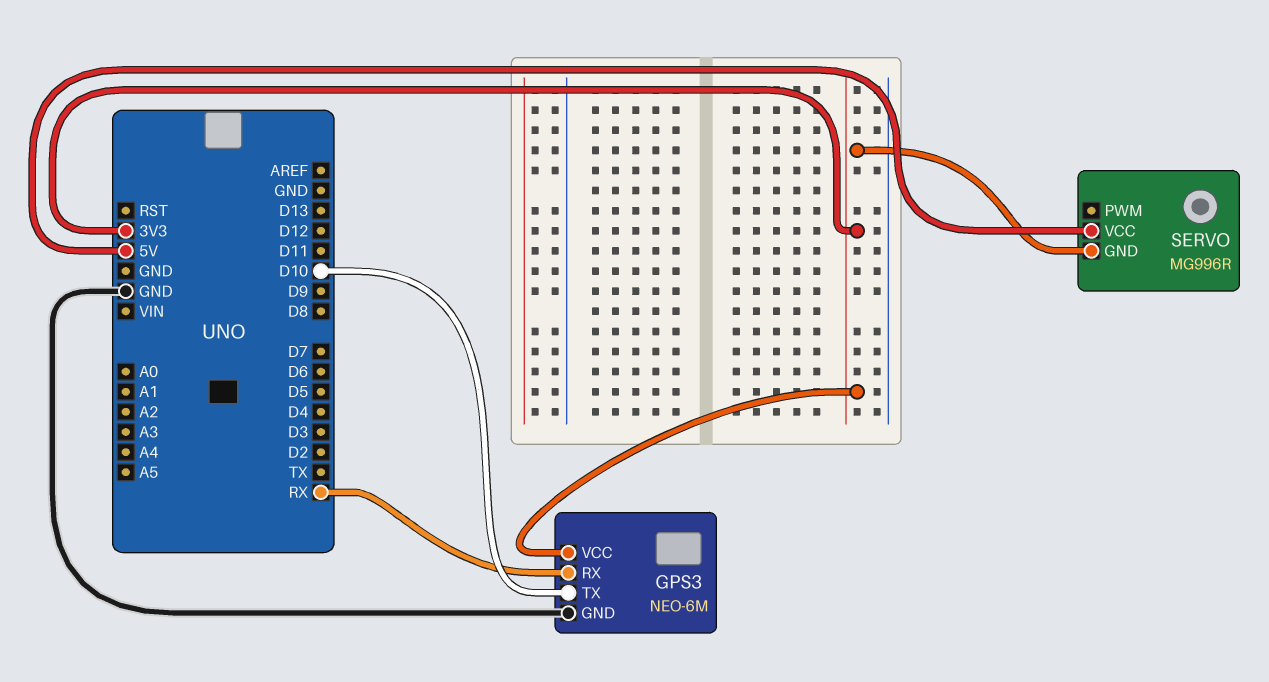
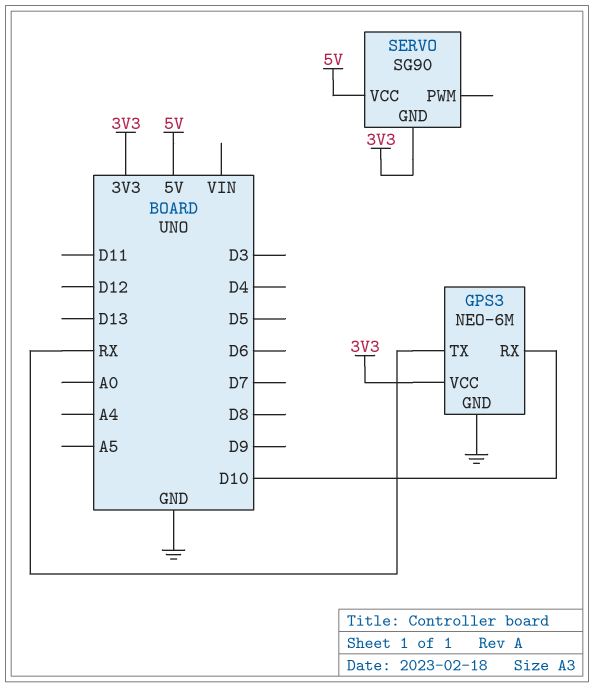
GPS3 pin RX: RX -> D10
GPS3 pin TX: D10 -> RX
SERVO: MG996R -> SG90

